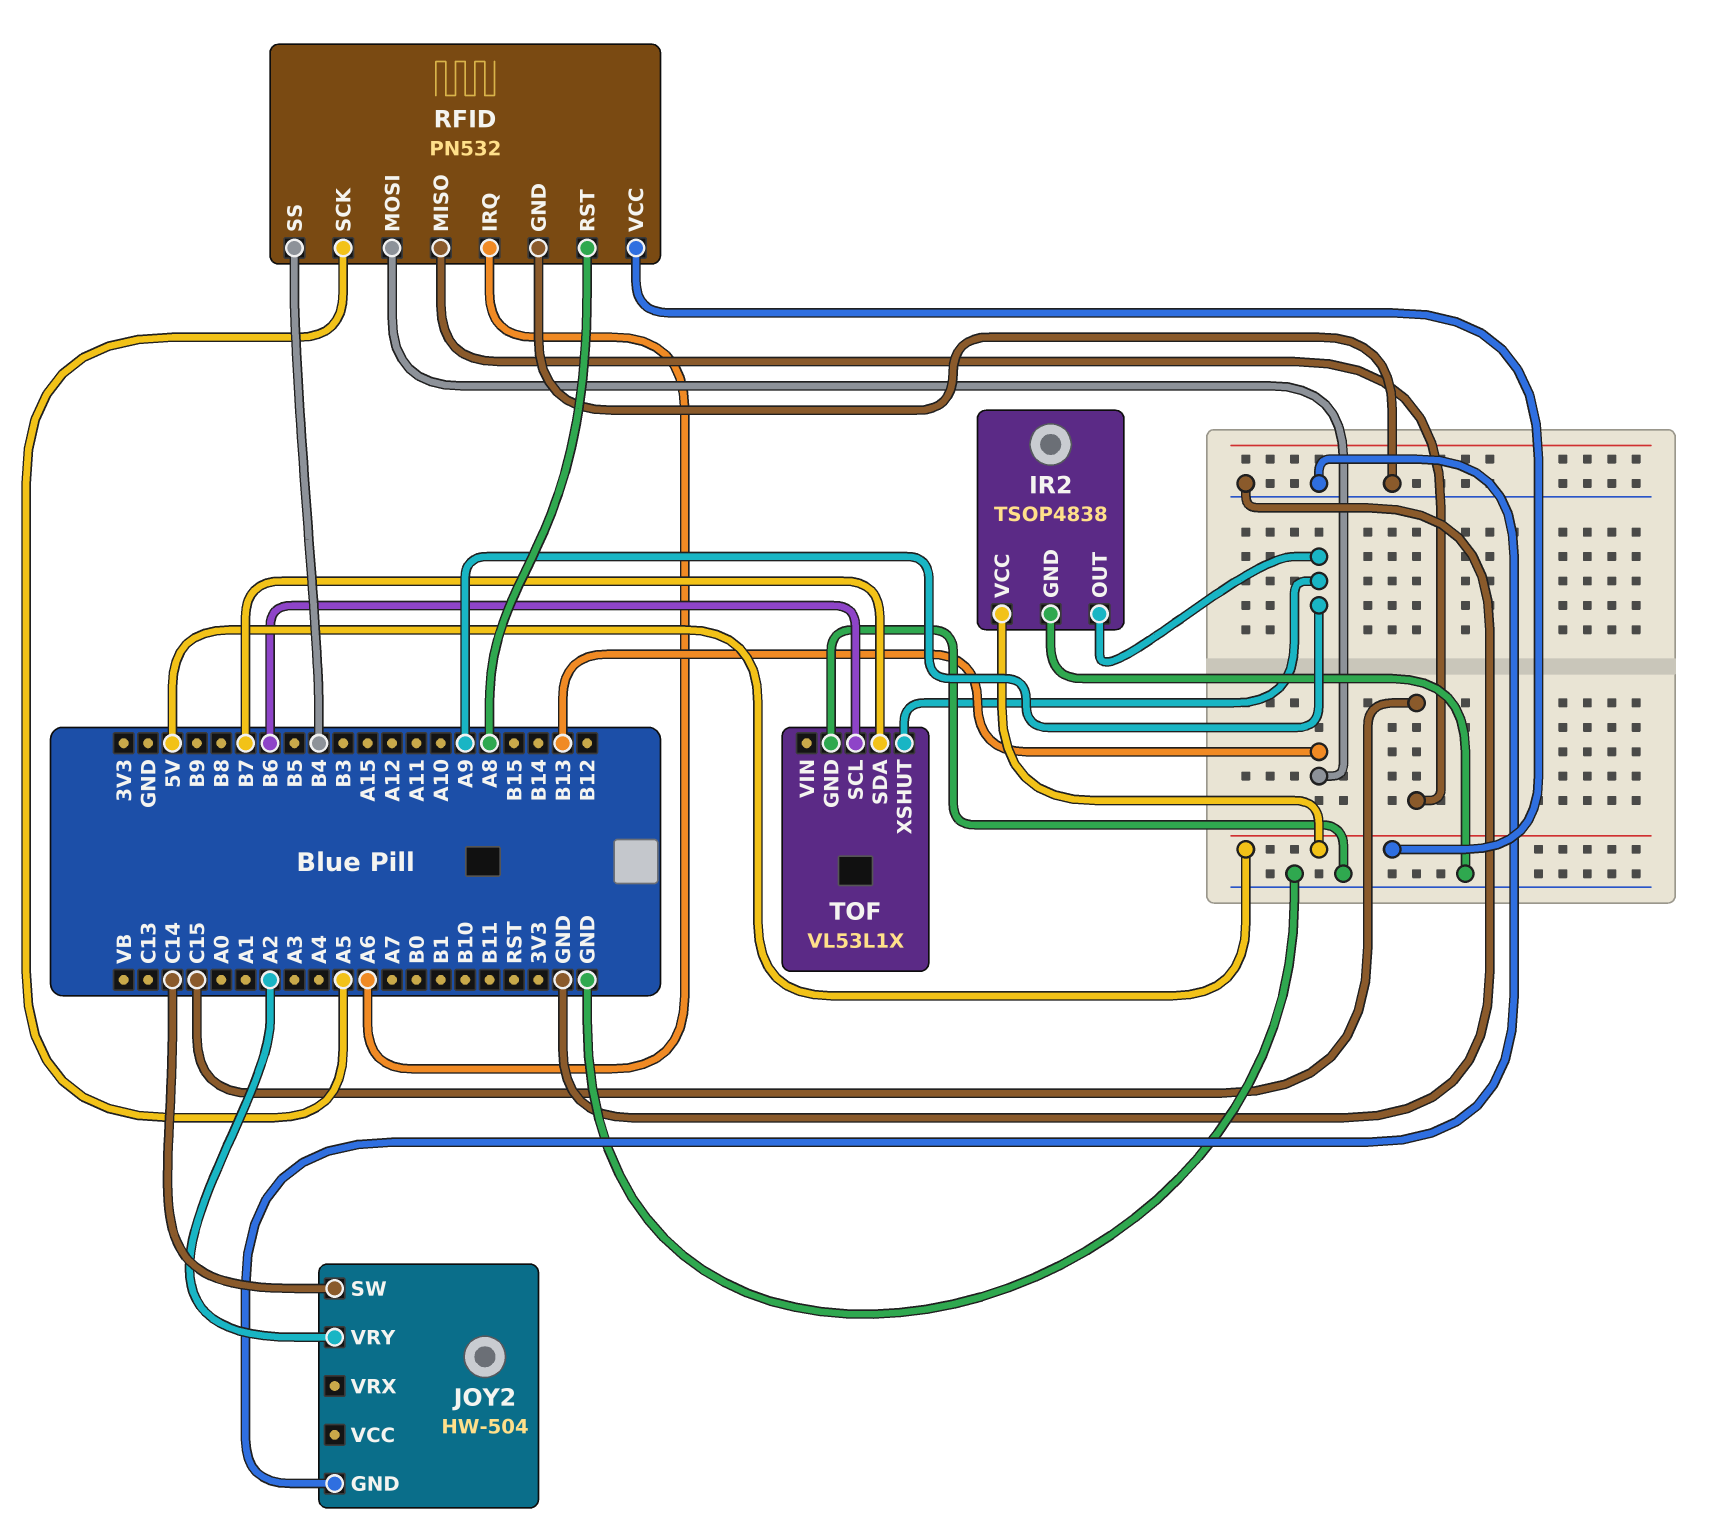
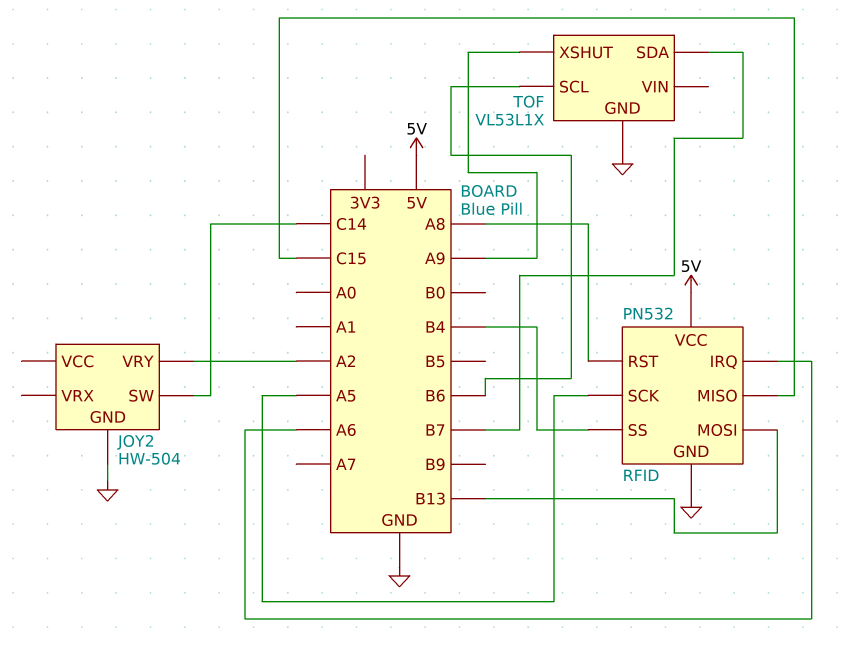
IR2: TSOP4838 -> none
IR2 pin GND: GND -> none
IR2 pin OUT: A9 -> none
IR2 pin VCC: 5V -> none

